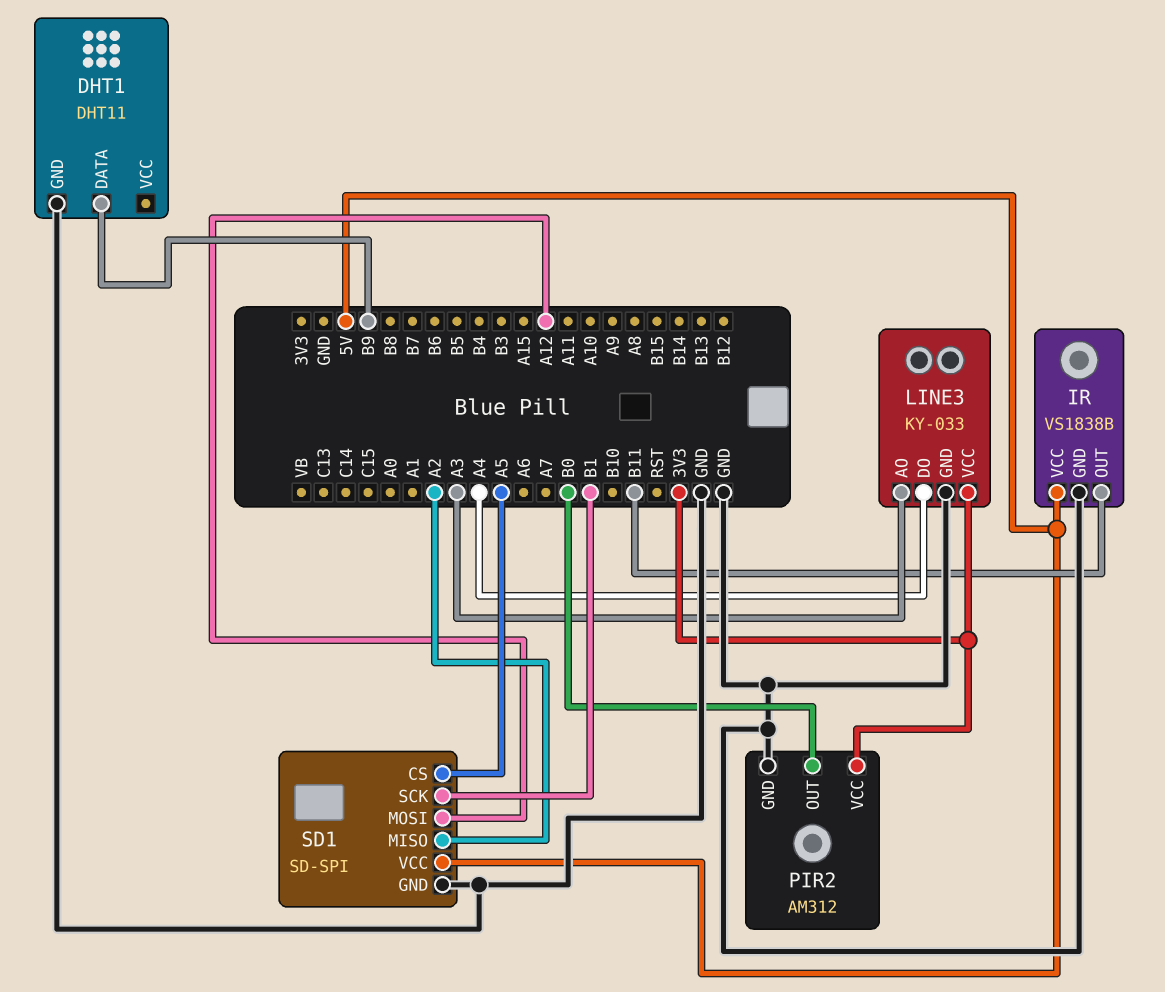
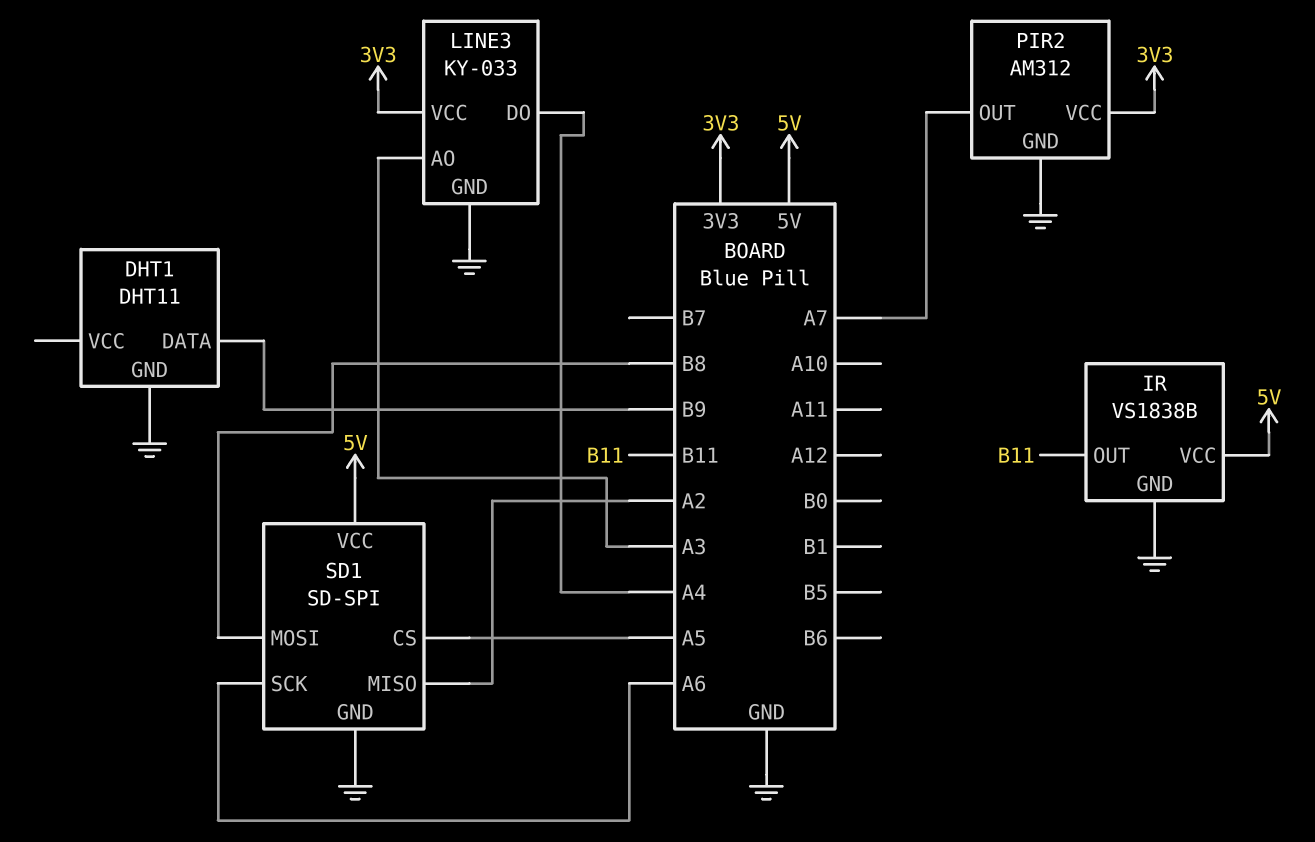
PIR2 pin OUT: B0 -> A7
SD1 pin MOSI: A12 -> B8
SD1 pin SCK: B1 -> A6

